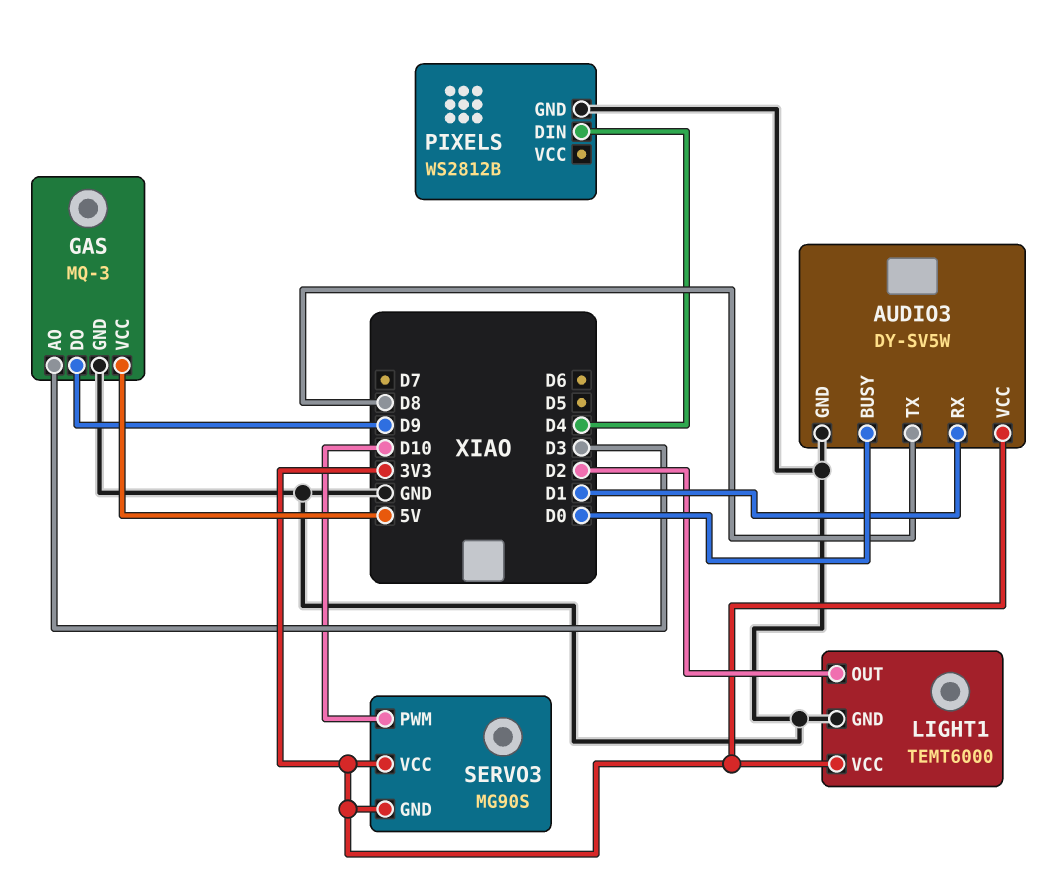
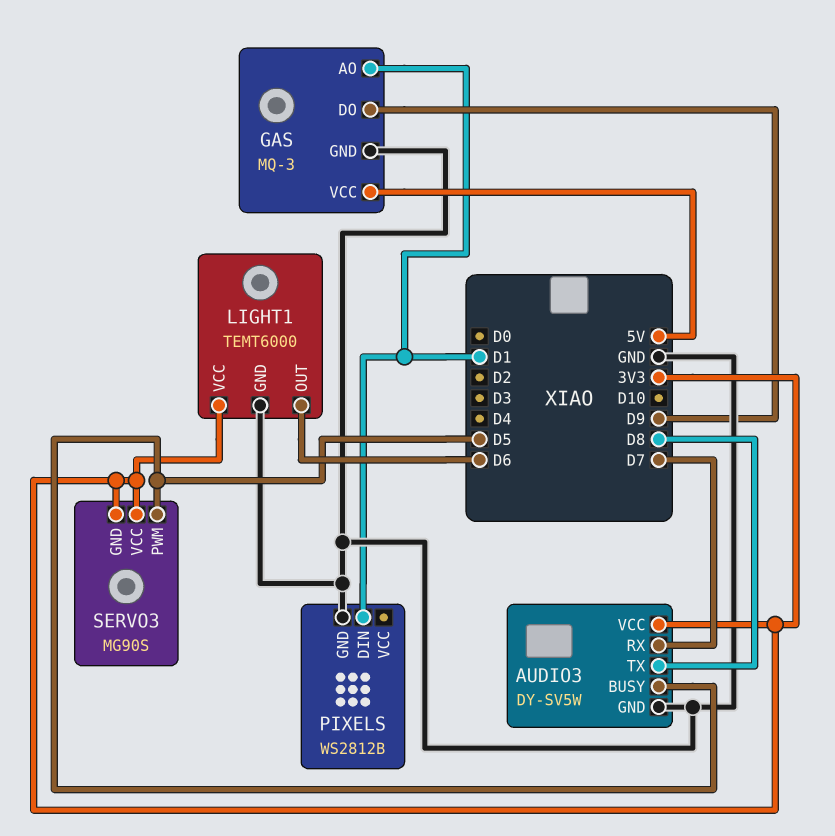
AUDIO3 pin BUSY: D0 -> D5
AUDIO3 pin RX: D1 -> D7
GAS pin AO: D3 -> D1
LIGHT1 pin OUT: D2 -> D6
PIXELS pin DIN: D4 -> D1
SERVO3 pin PWM: D10 -> D5

